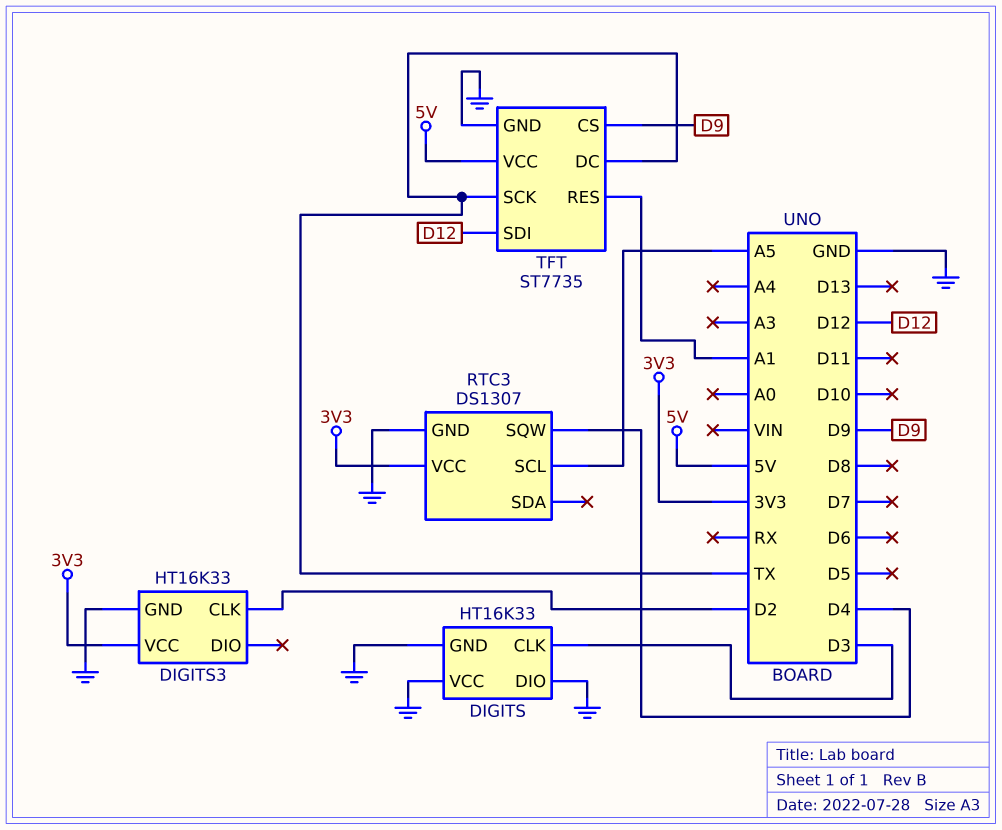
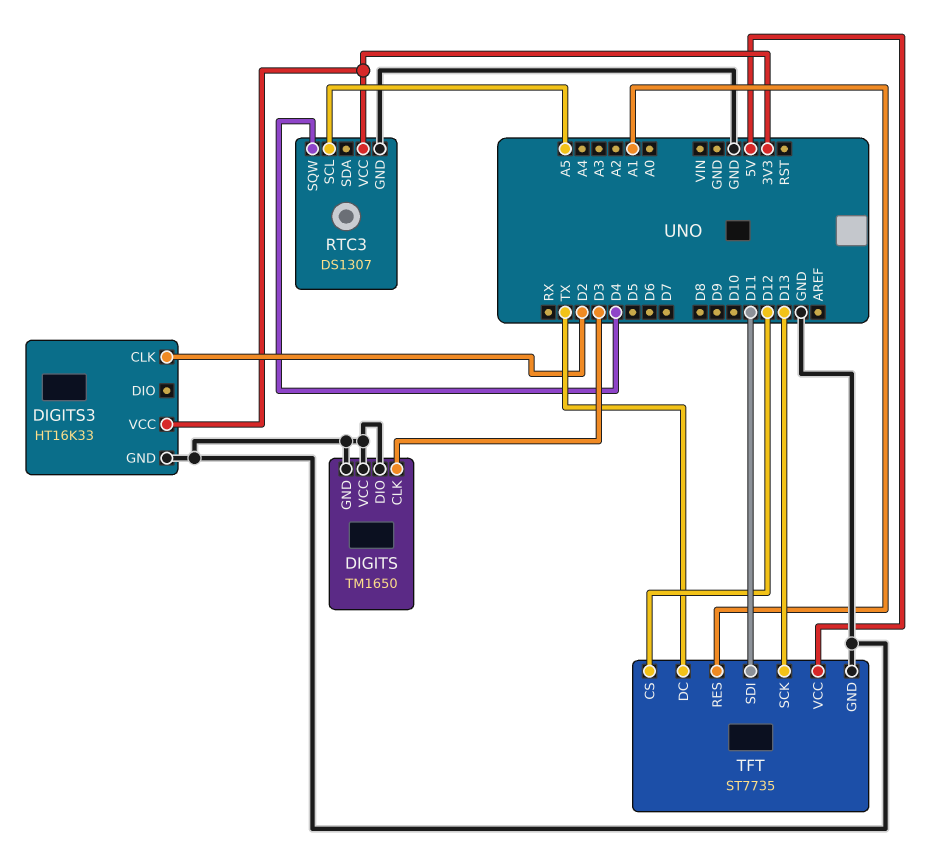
DIGITS: HT16K33 -> TM1650
TFT pin CS: D9 -> D12
TFT pin SCK: TX -> D13
TFT pin SDI: D12 -> D11

